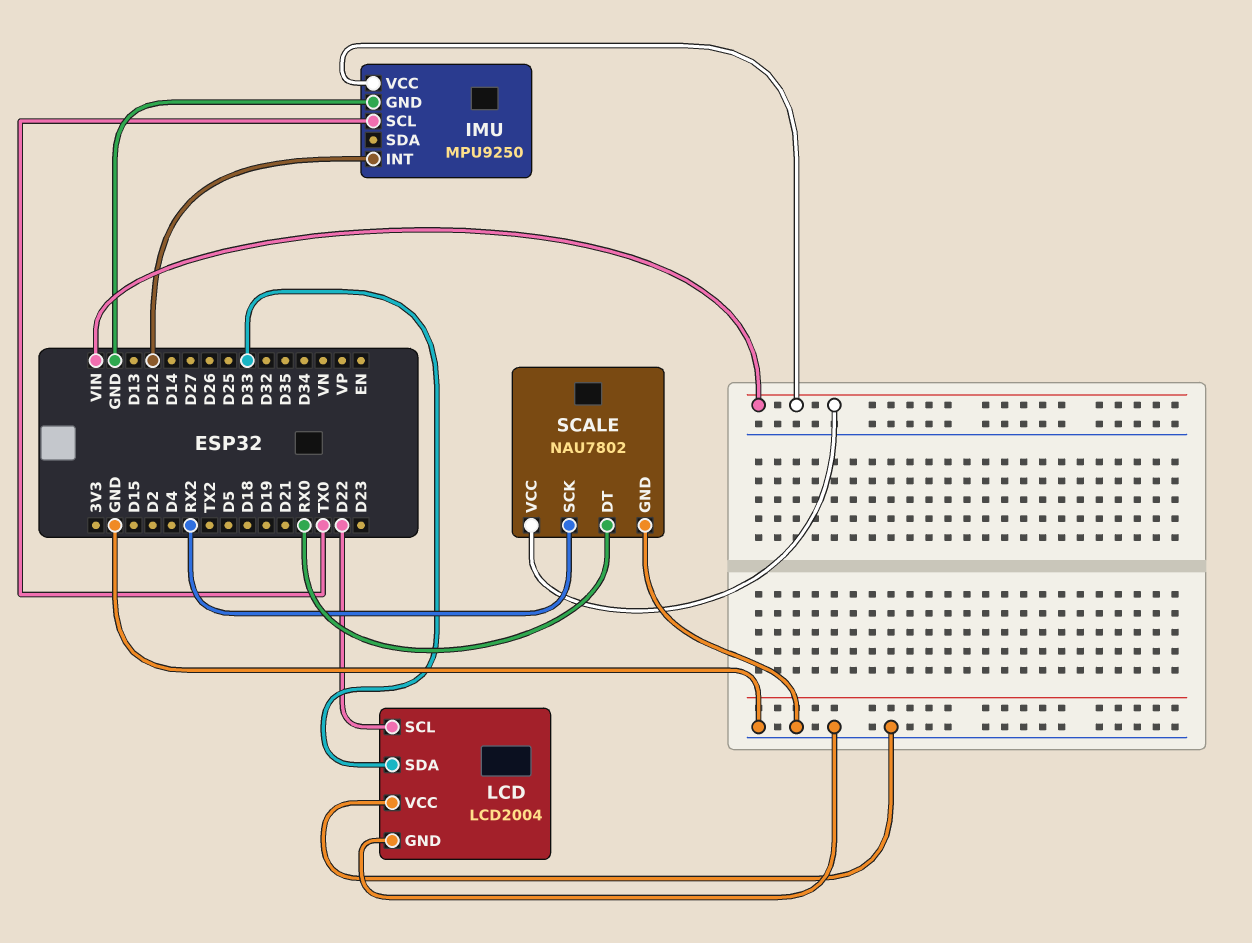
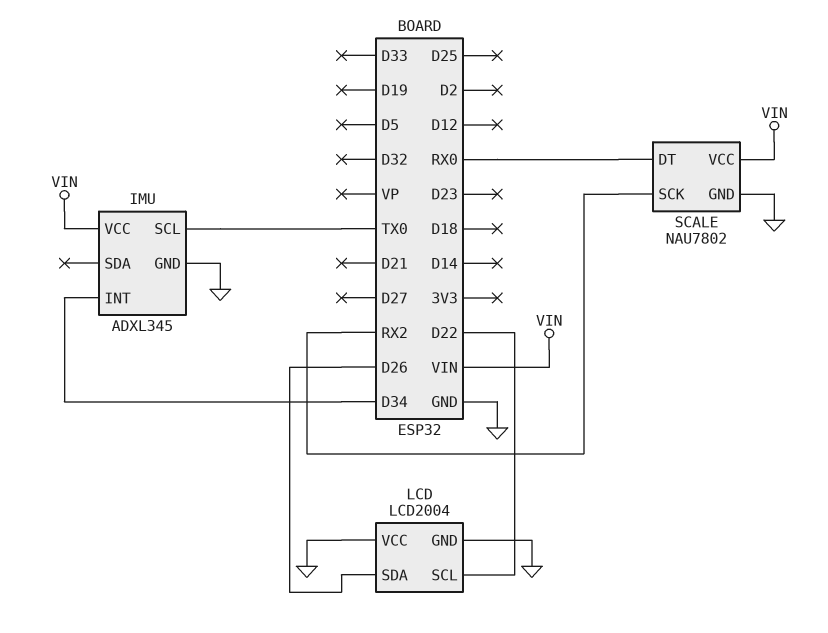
IMU: MPU9250 -> ADXL345
IMU pin INT: D12 -> D34
LCD pin SDA: D33 -> D26

